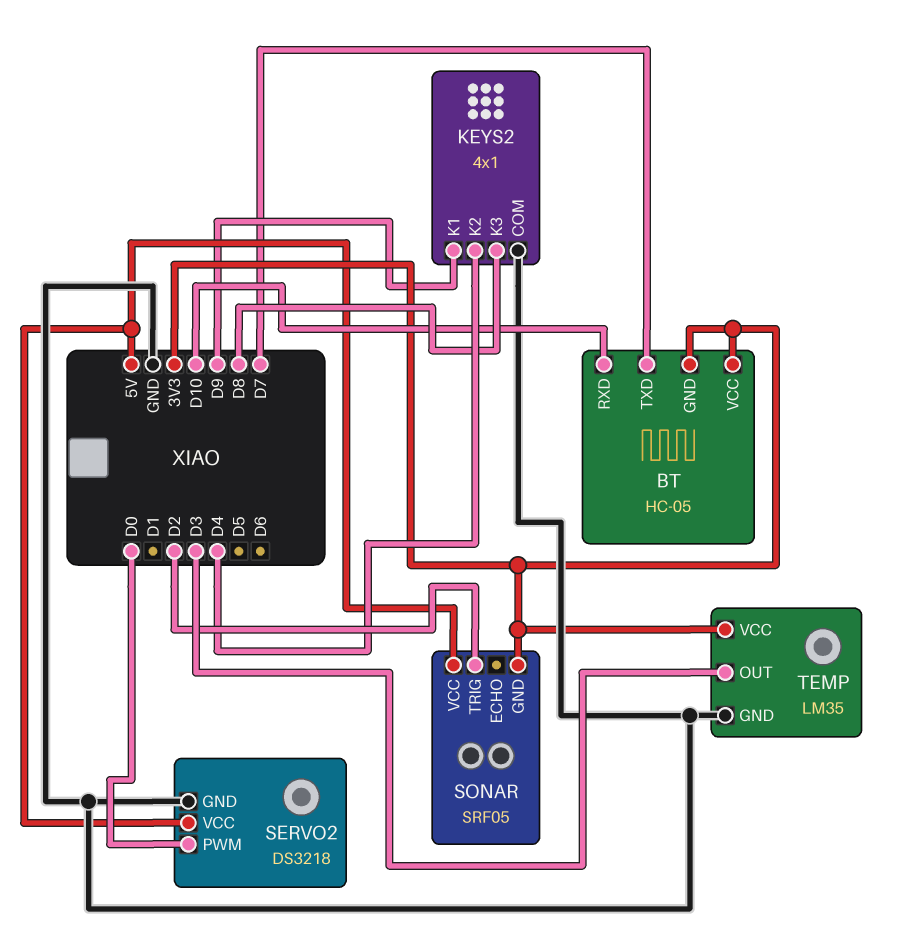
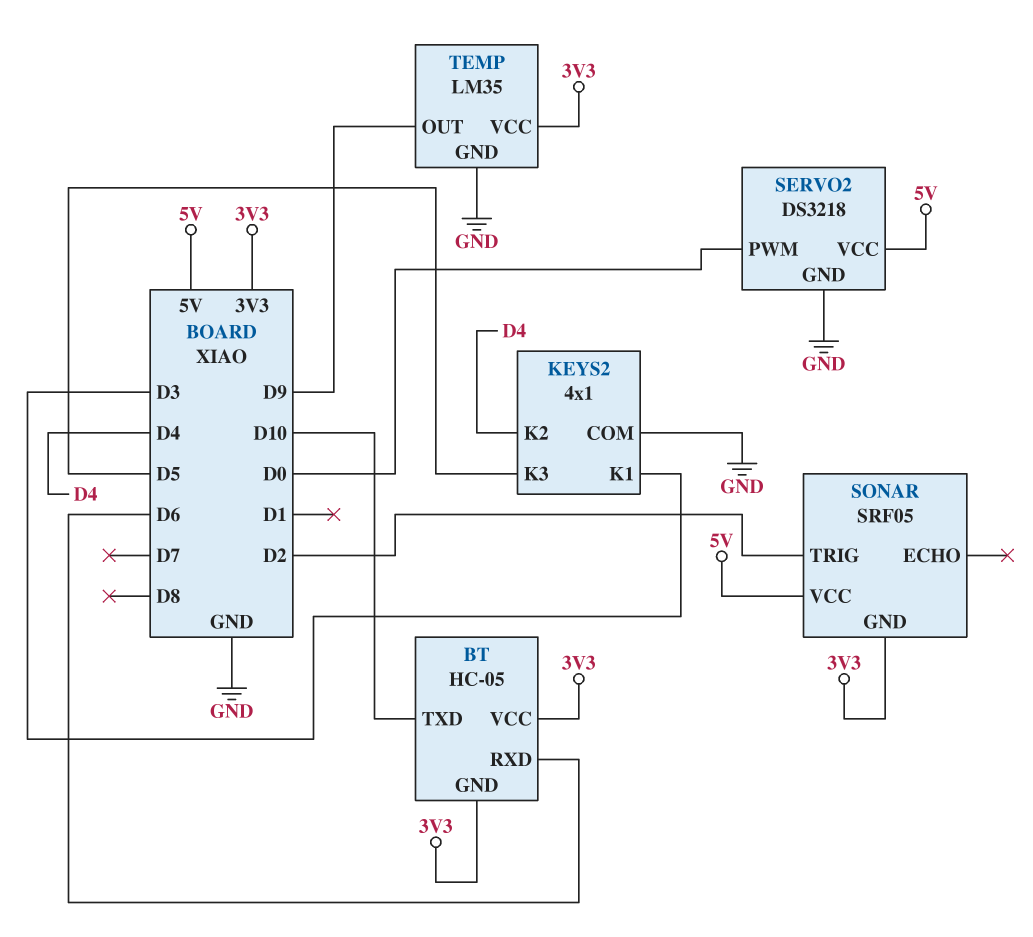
BT pin RXD: D10 -> D6
BT pin TXD: D7 -> D10
KEYS2 pin K1: D9 -> D3
KEYS2 pin K3: D8 -> D5
TEMP pin OUT: D3 -> D9

